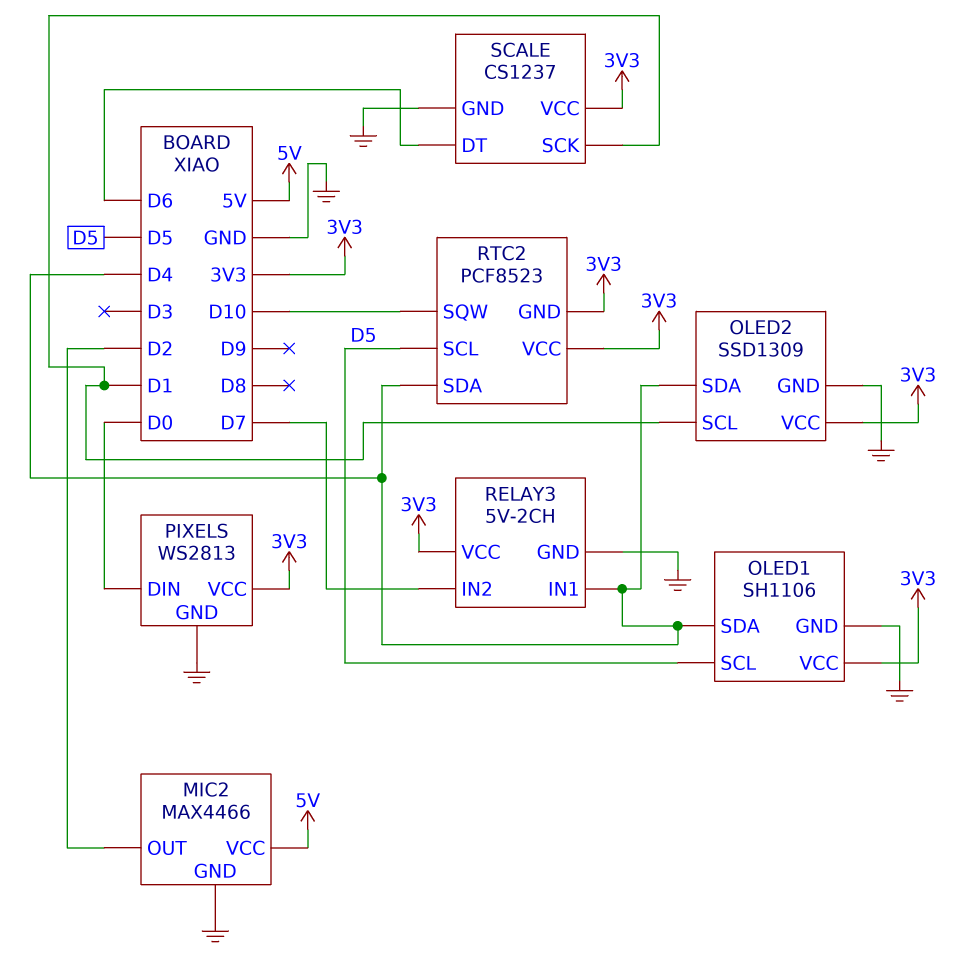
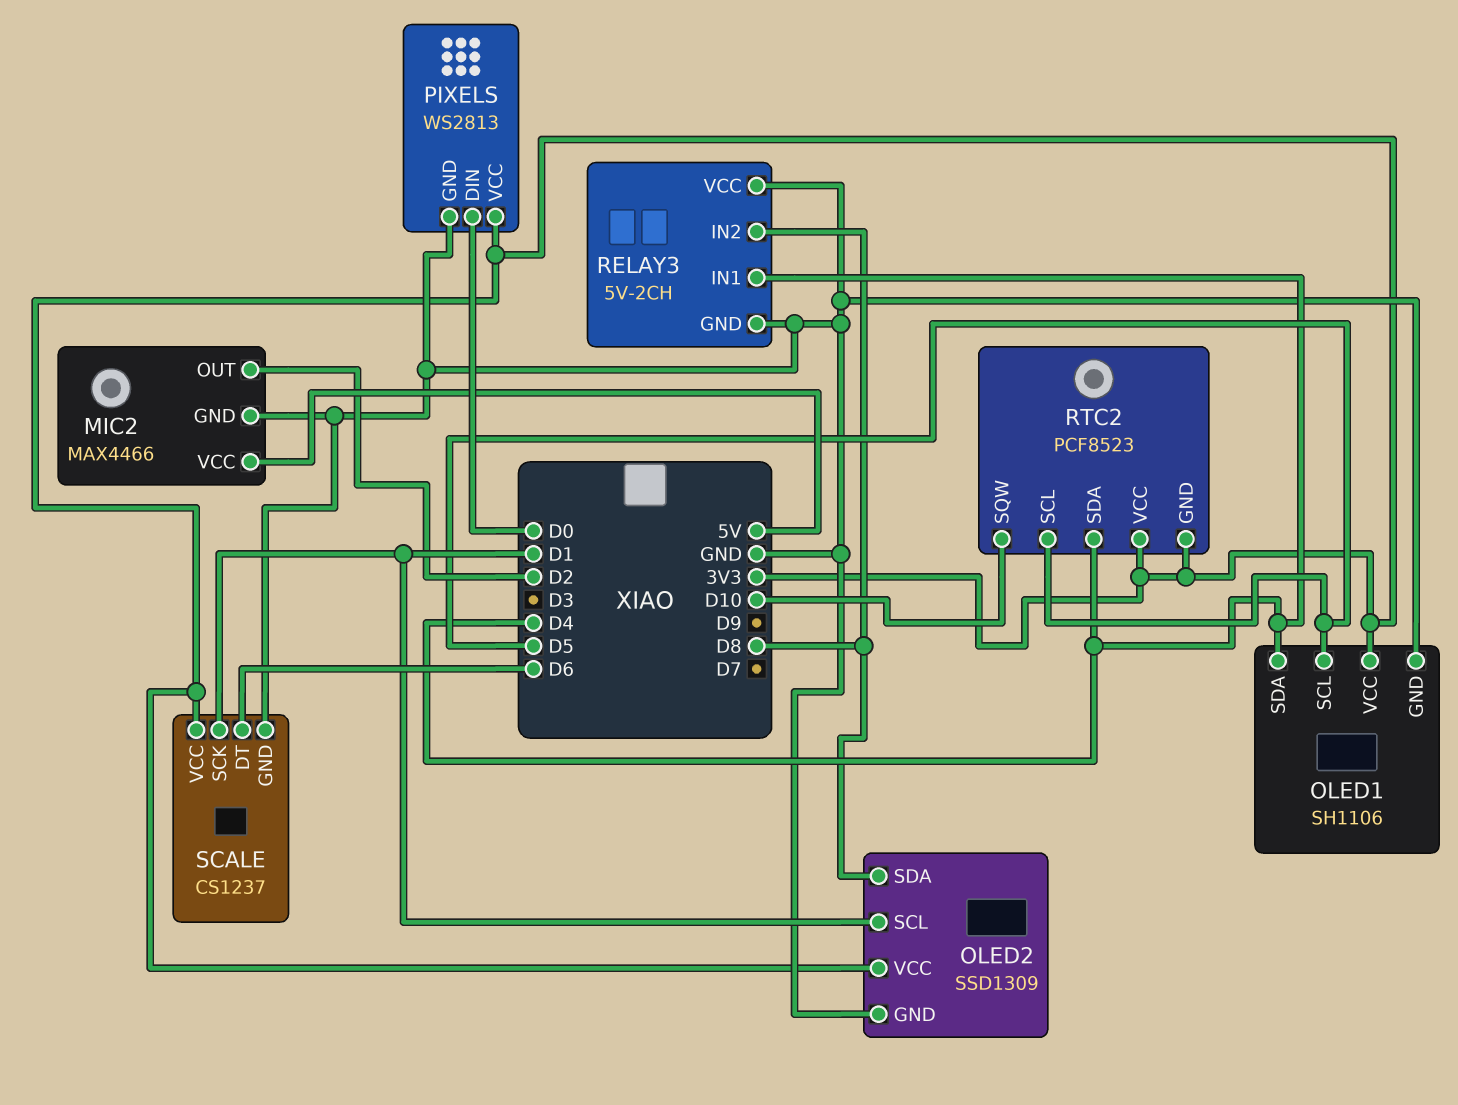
OLED2 pin SDA: D4 -> D8
RELAY3 pin IN2: D7 -> D8
RELAY3 pin VCC: 3V3 -> GND

